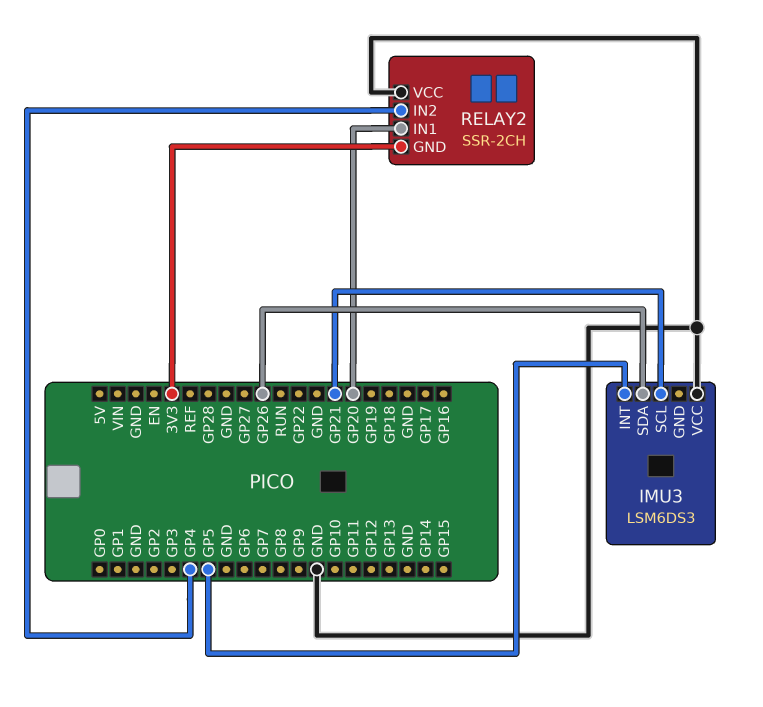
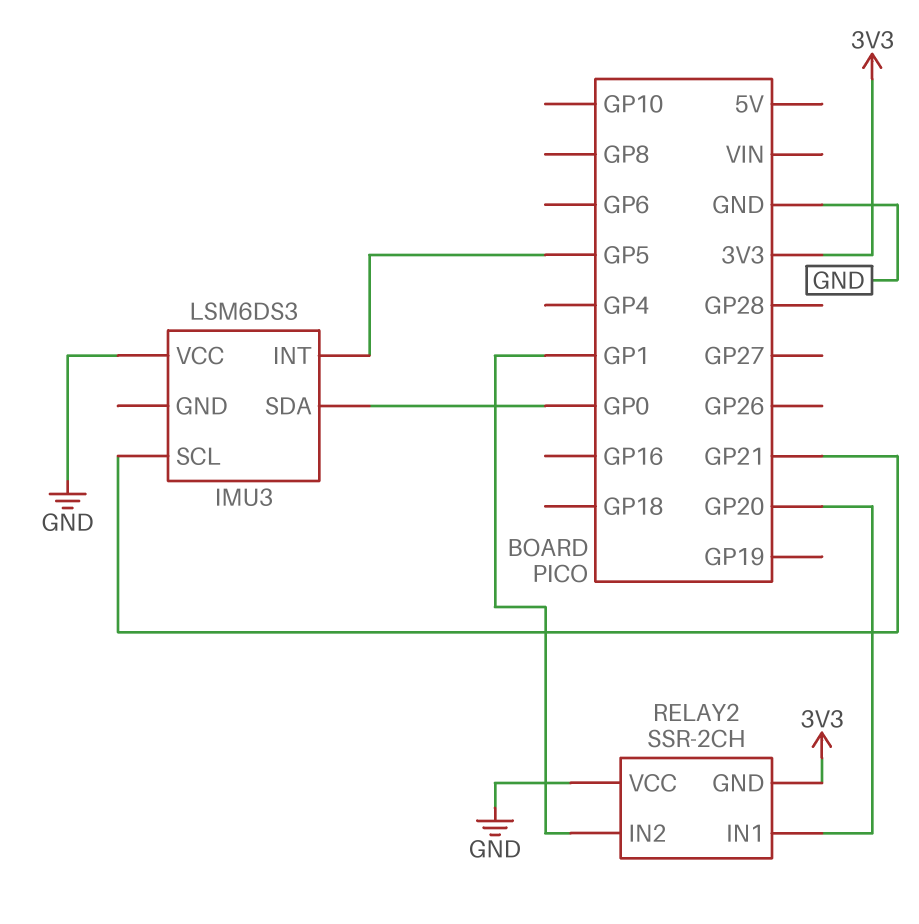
IMU3 pin SDA: GP26 -> GP0
RELAY2 pin IN2: GP4 -> GP1

